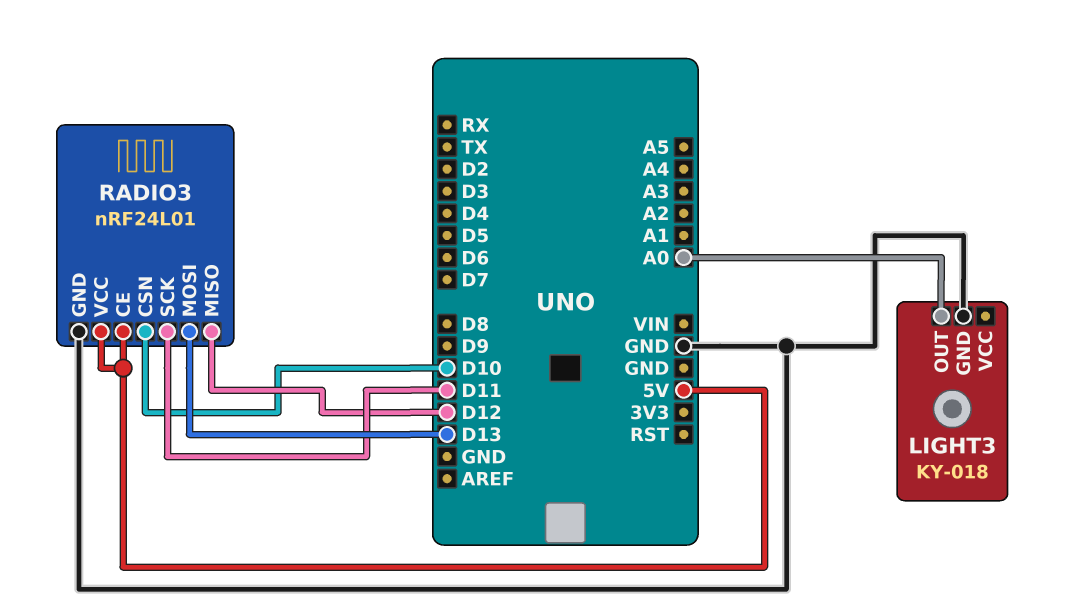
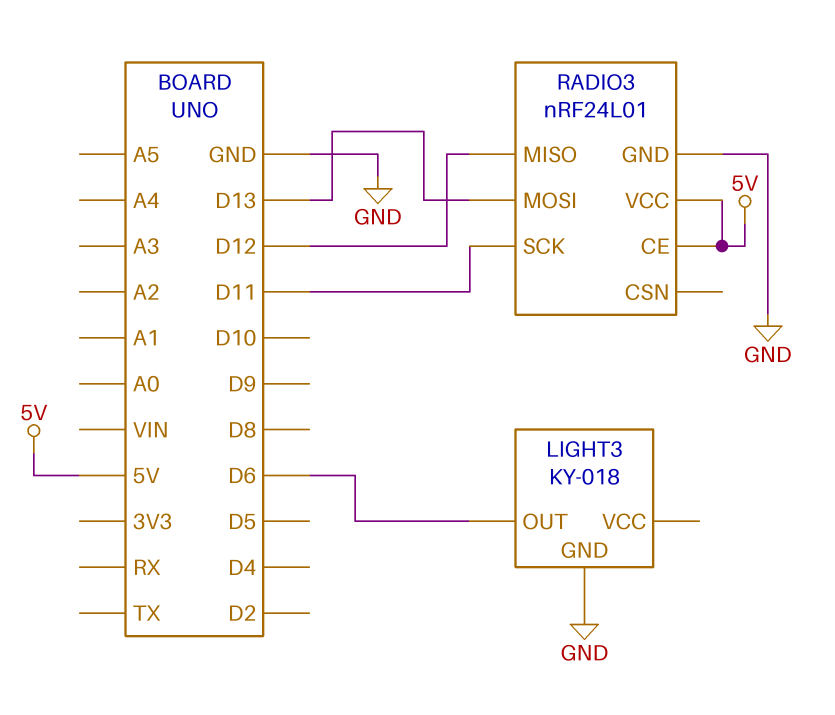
LIGHT3 pin OUT: A0 -> D6
RADIO3 pin CSN: D10 -> none

